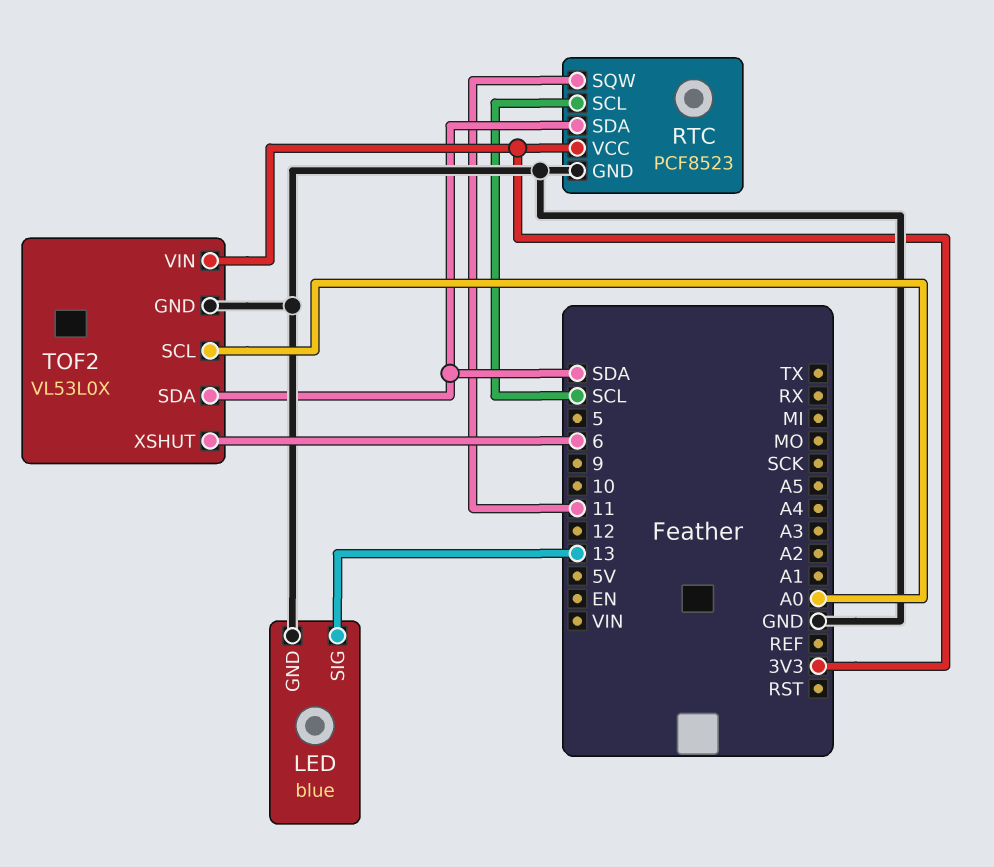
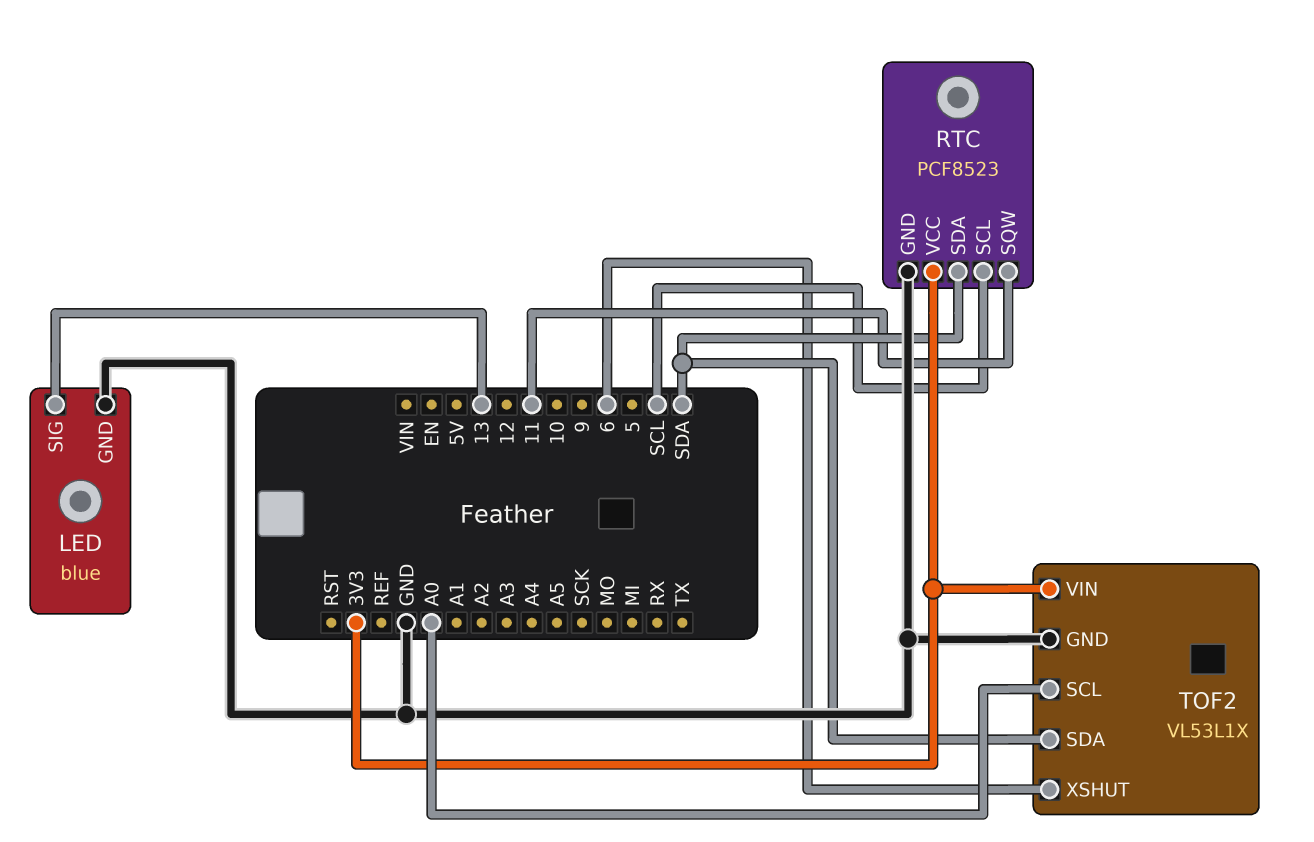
TOF2: VL53L0X -> VL53L1X

